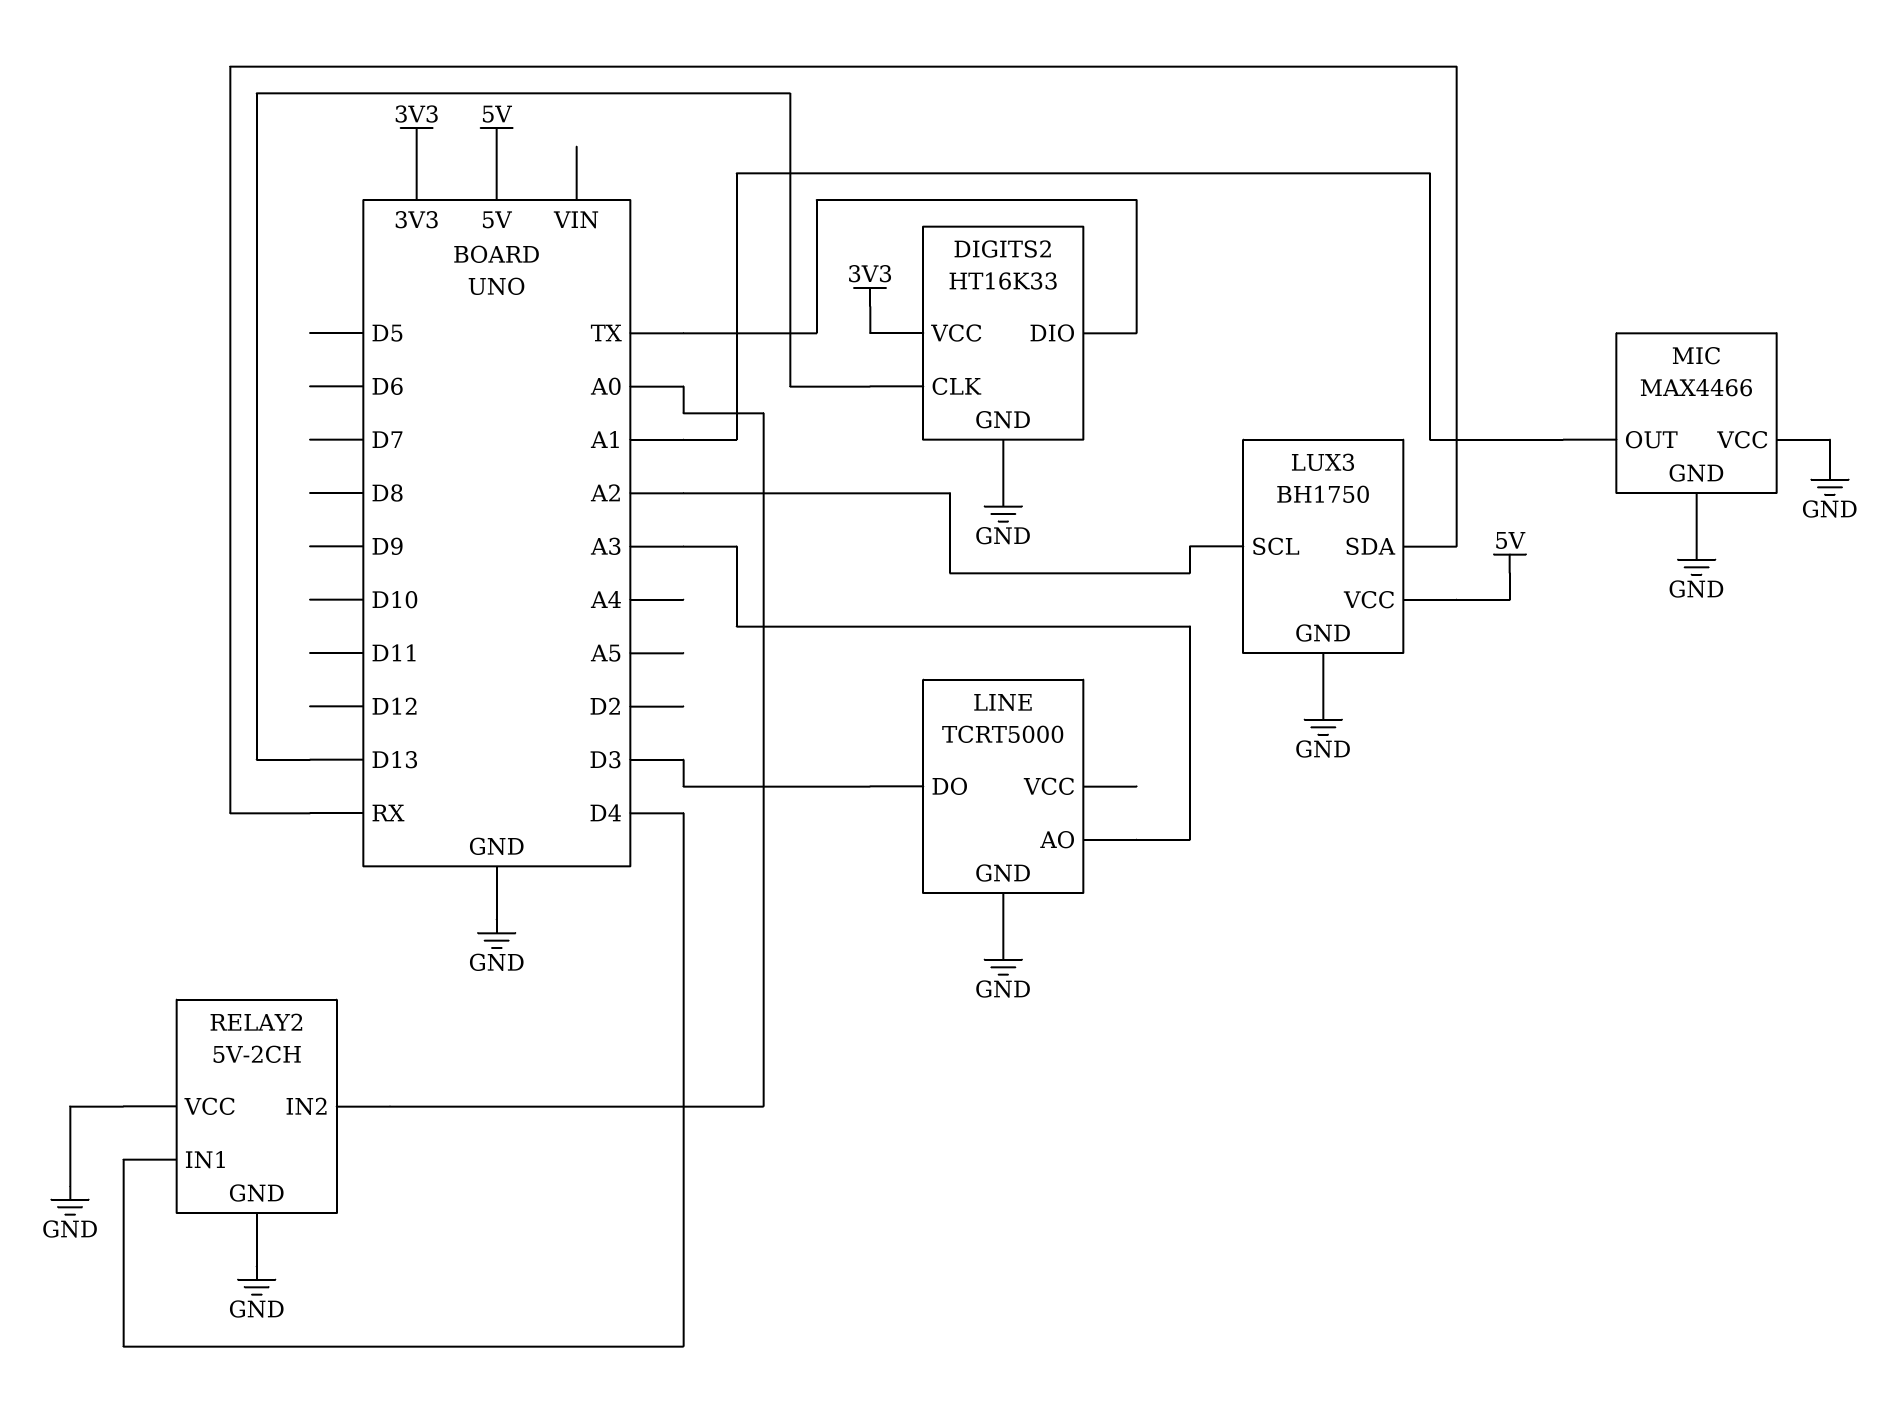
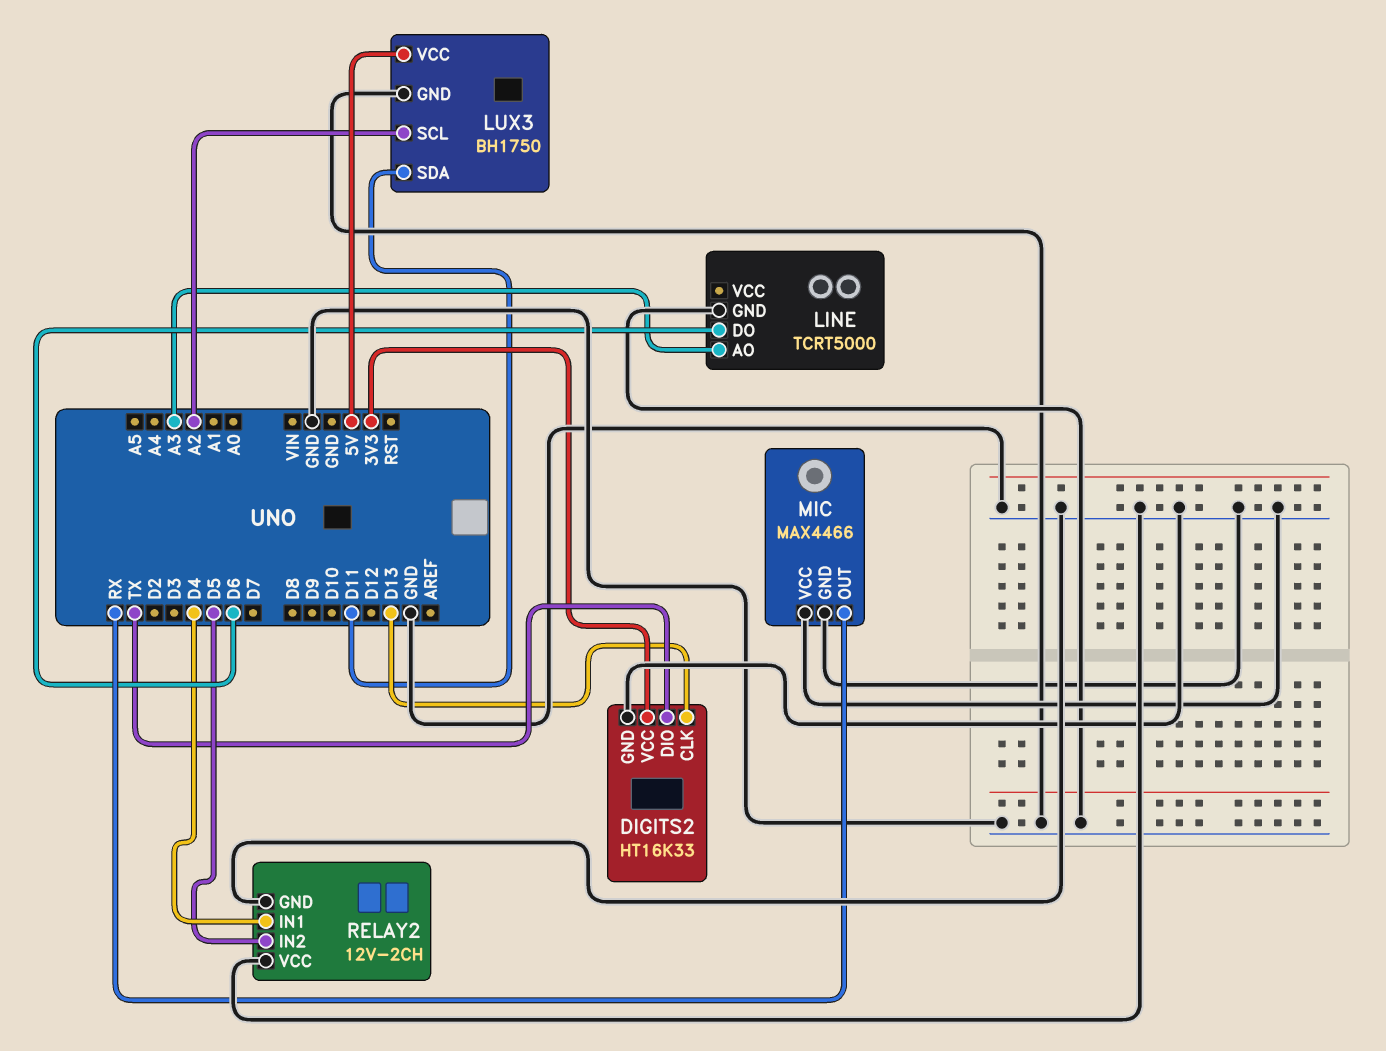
LINE pin DO: D3 -> D6
LUX3 pin SDA: RX -> D11
MIC pin OUT: A1 -> RX
RELAY2: 5V-2CH -> 12V-2CH
RELAY2 pin IN2: A0 -> D5

